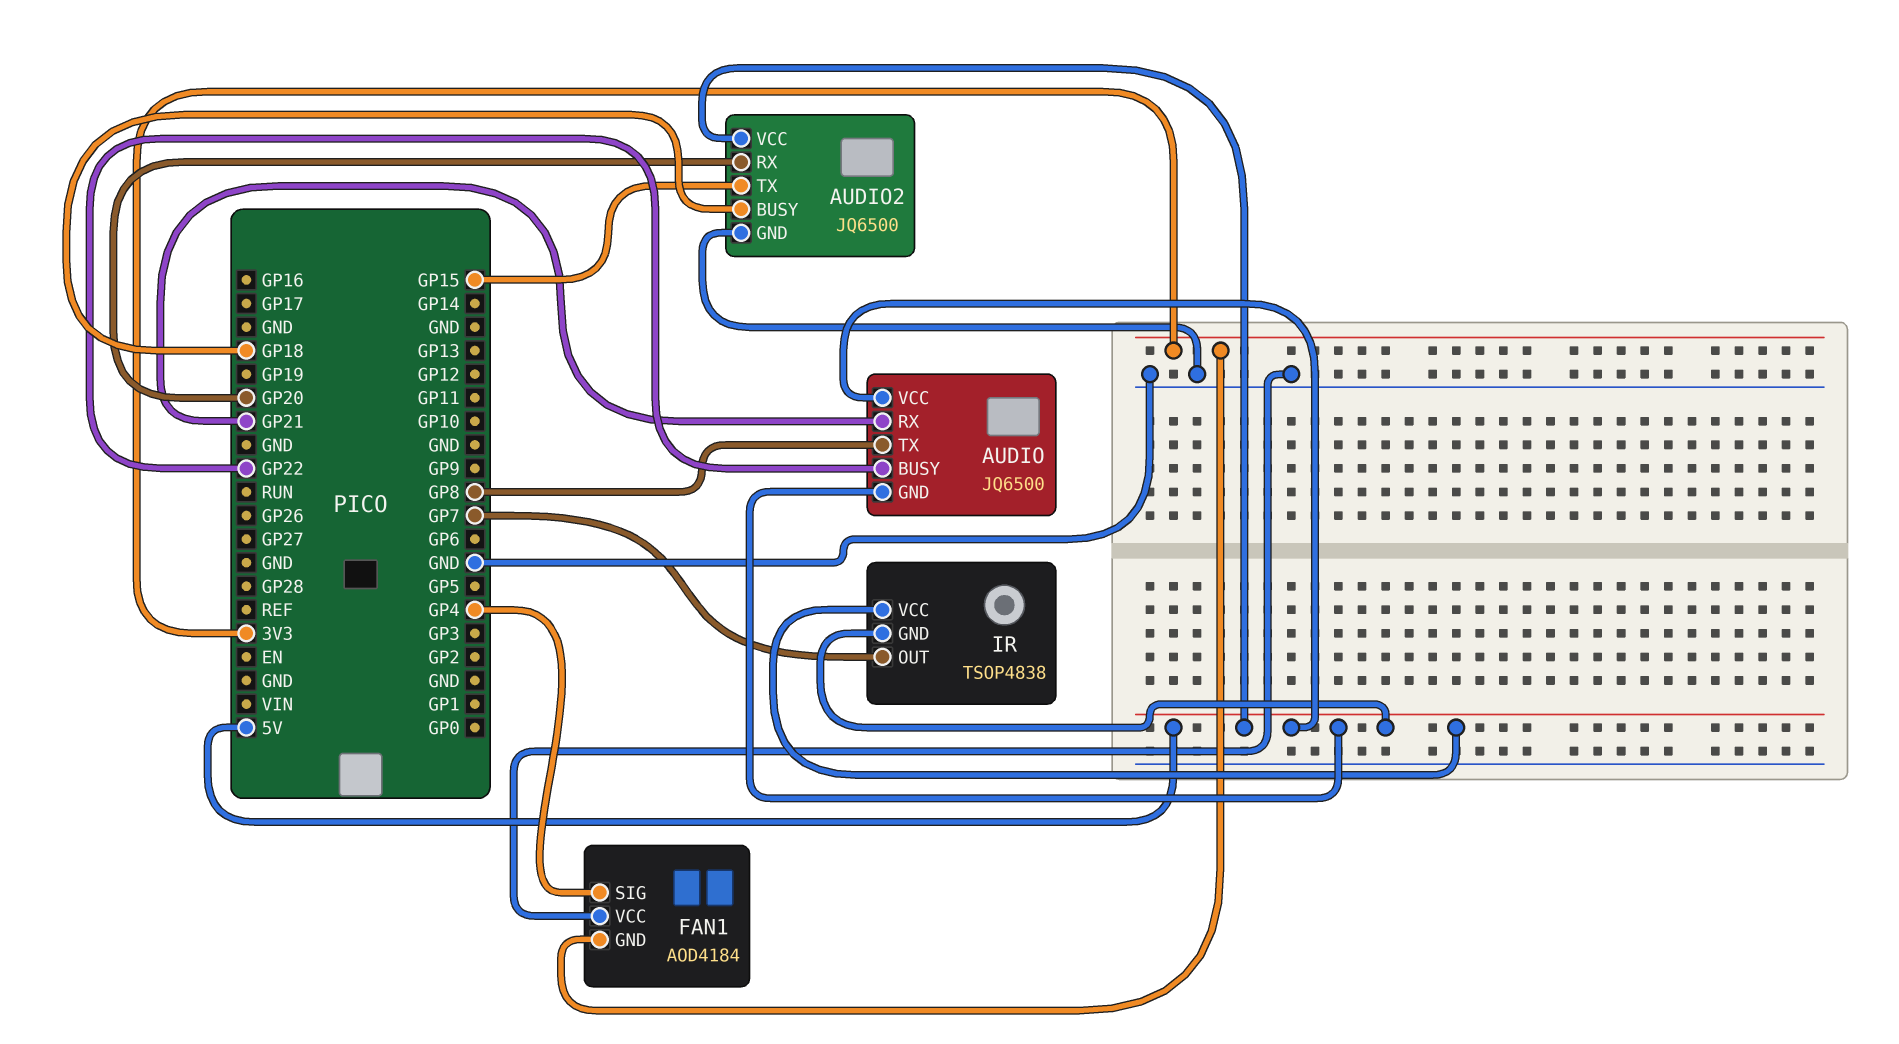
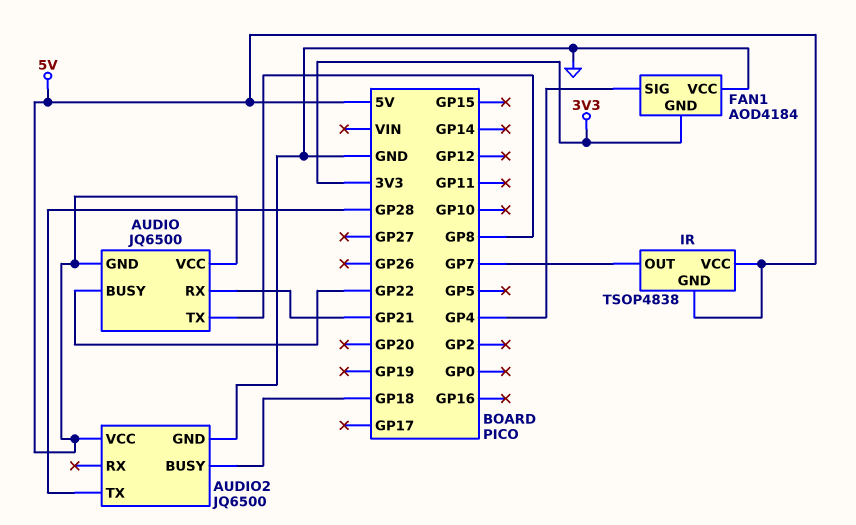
AUDIO2 pin RX: GP20 -> none
AUDIO2 pin TX: GP15 -> GP28

